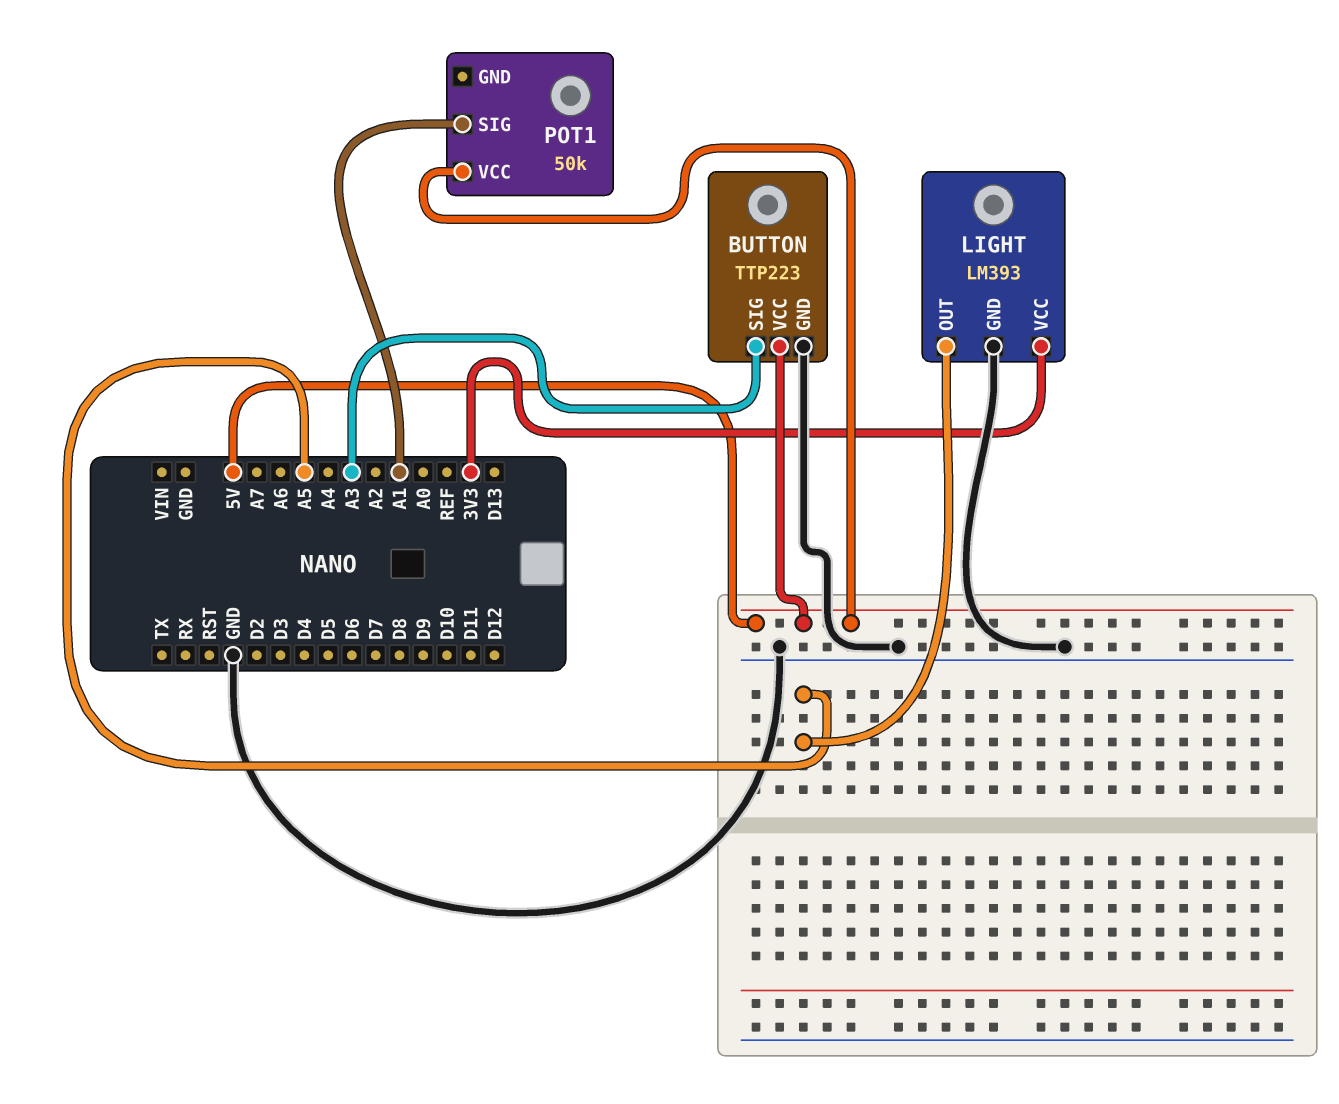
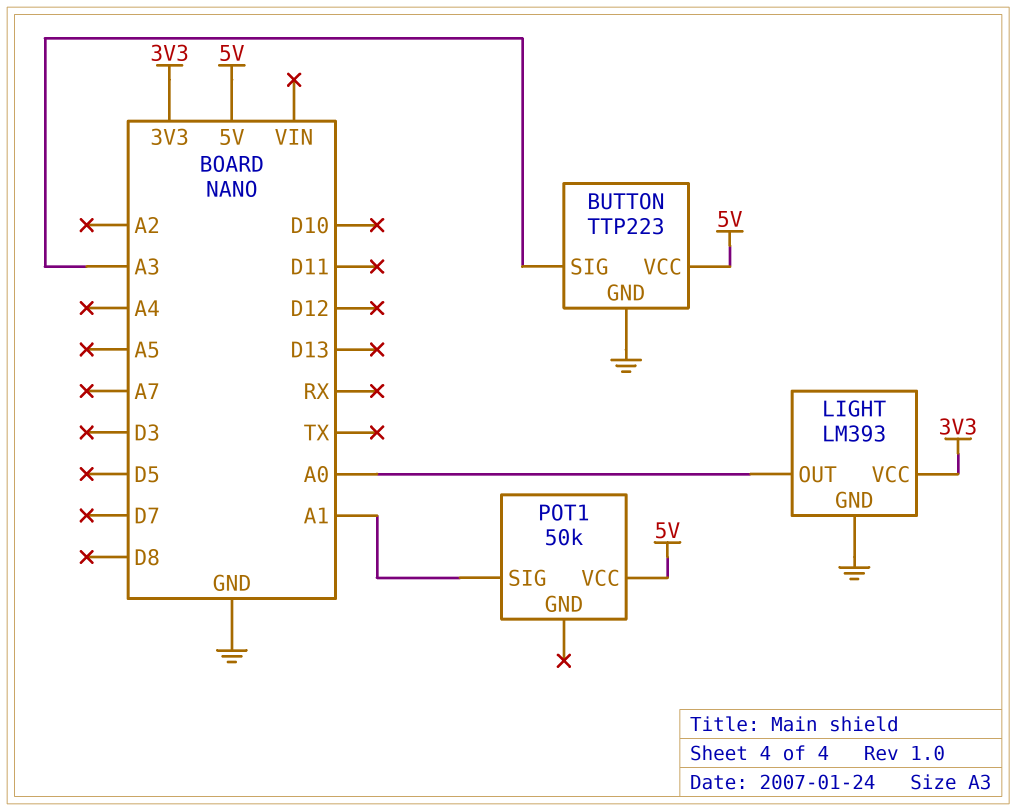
LIGHT pin OUT: A5 -> A0

